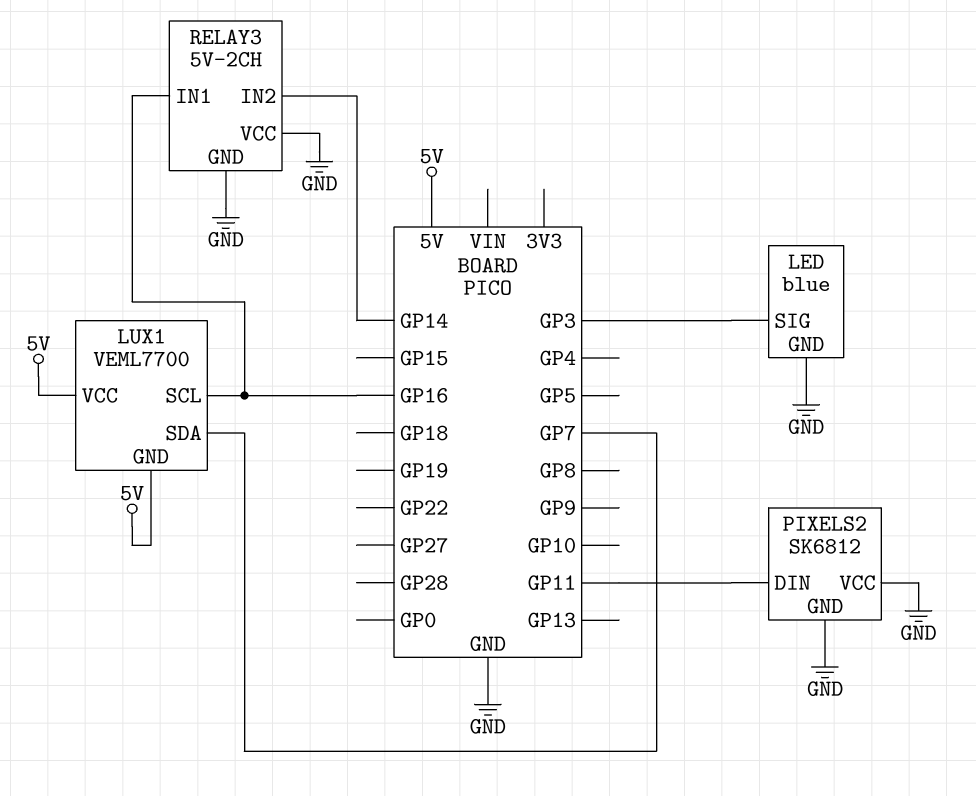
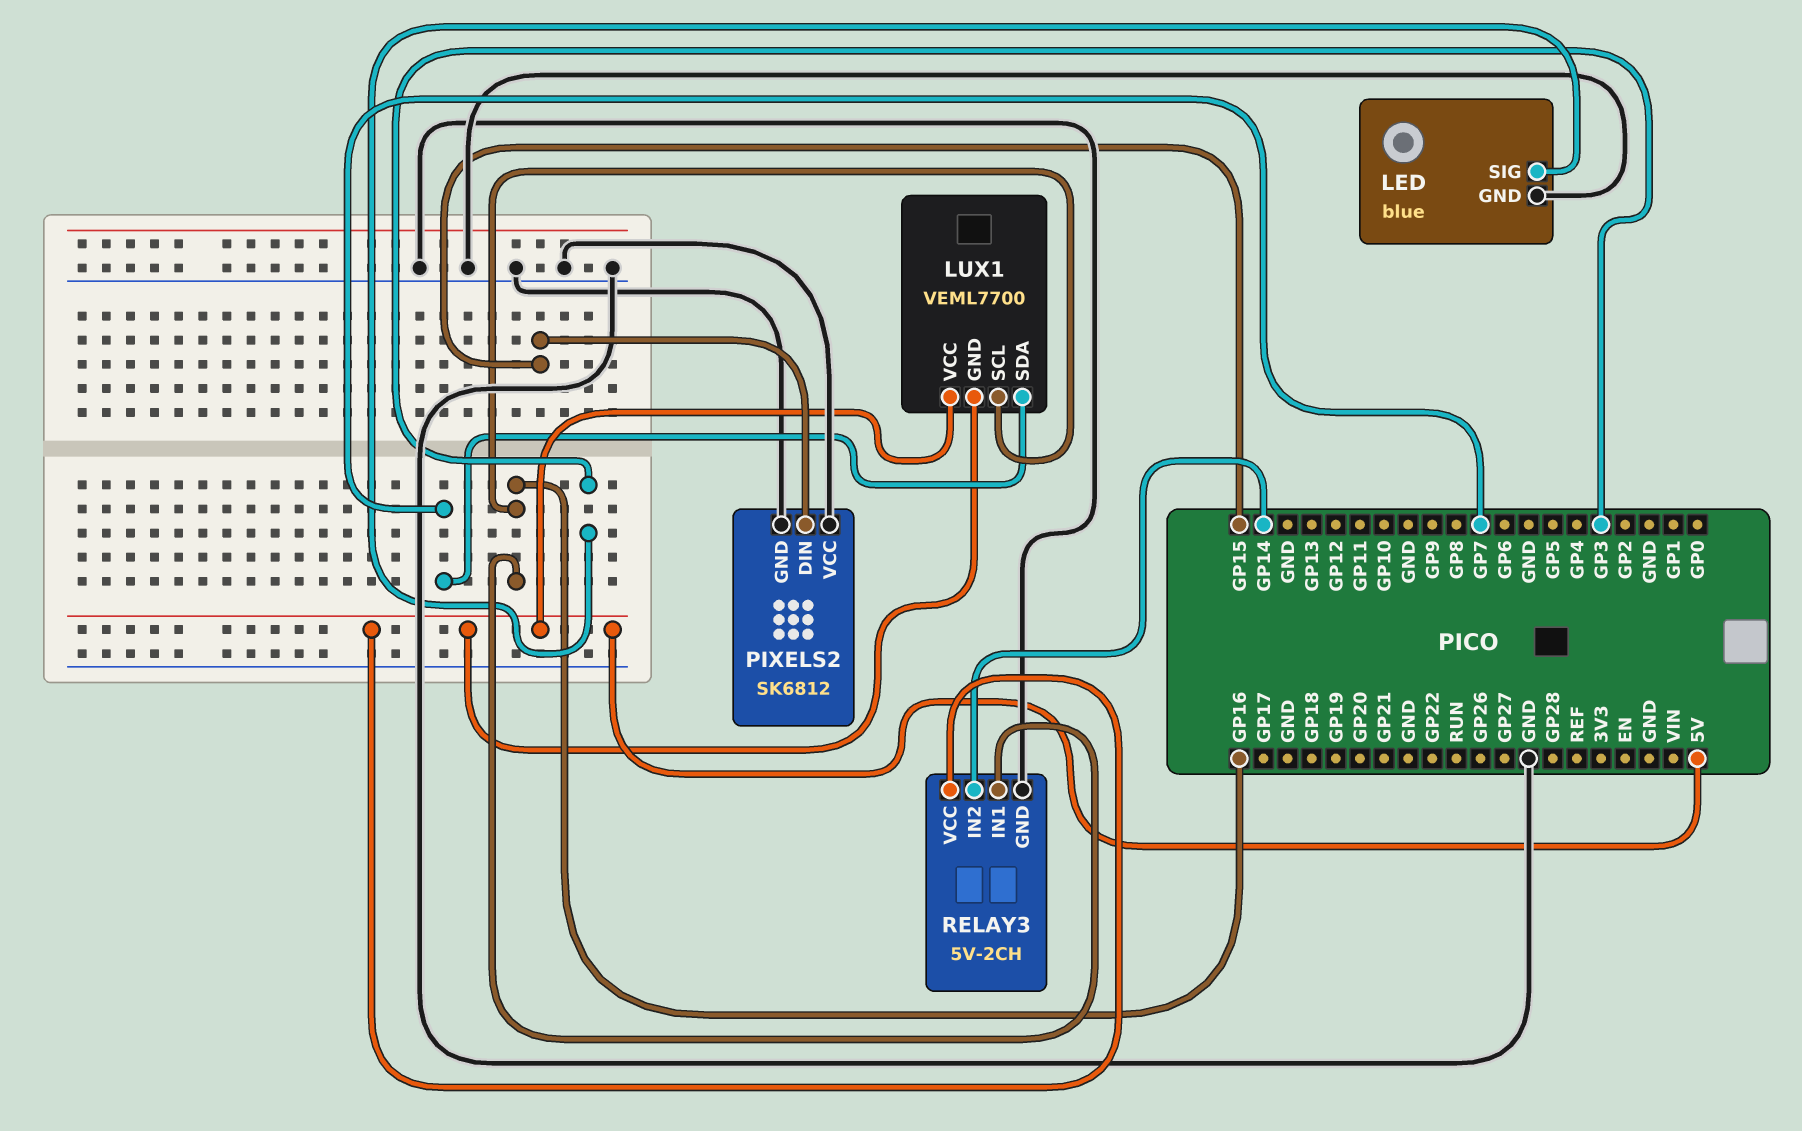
PIXELS2 pin DIN: GP11 -> GP15
RELAY3 pin VCC: GND -> 5V

